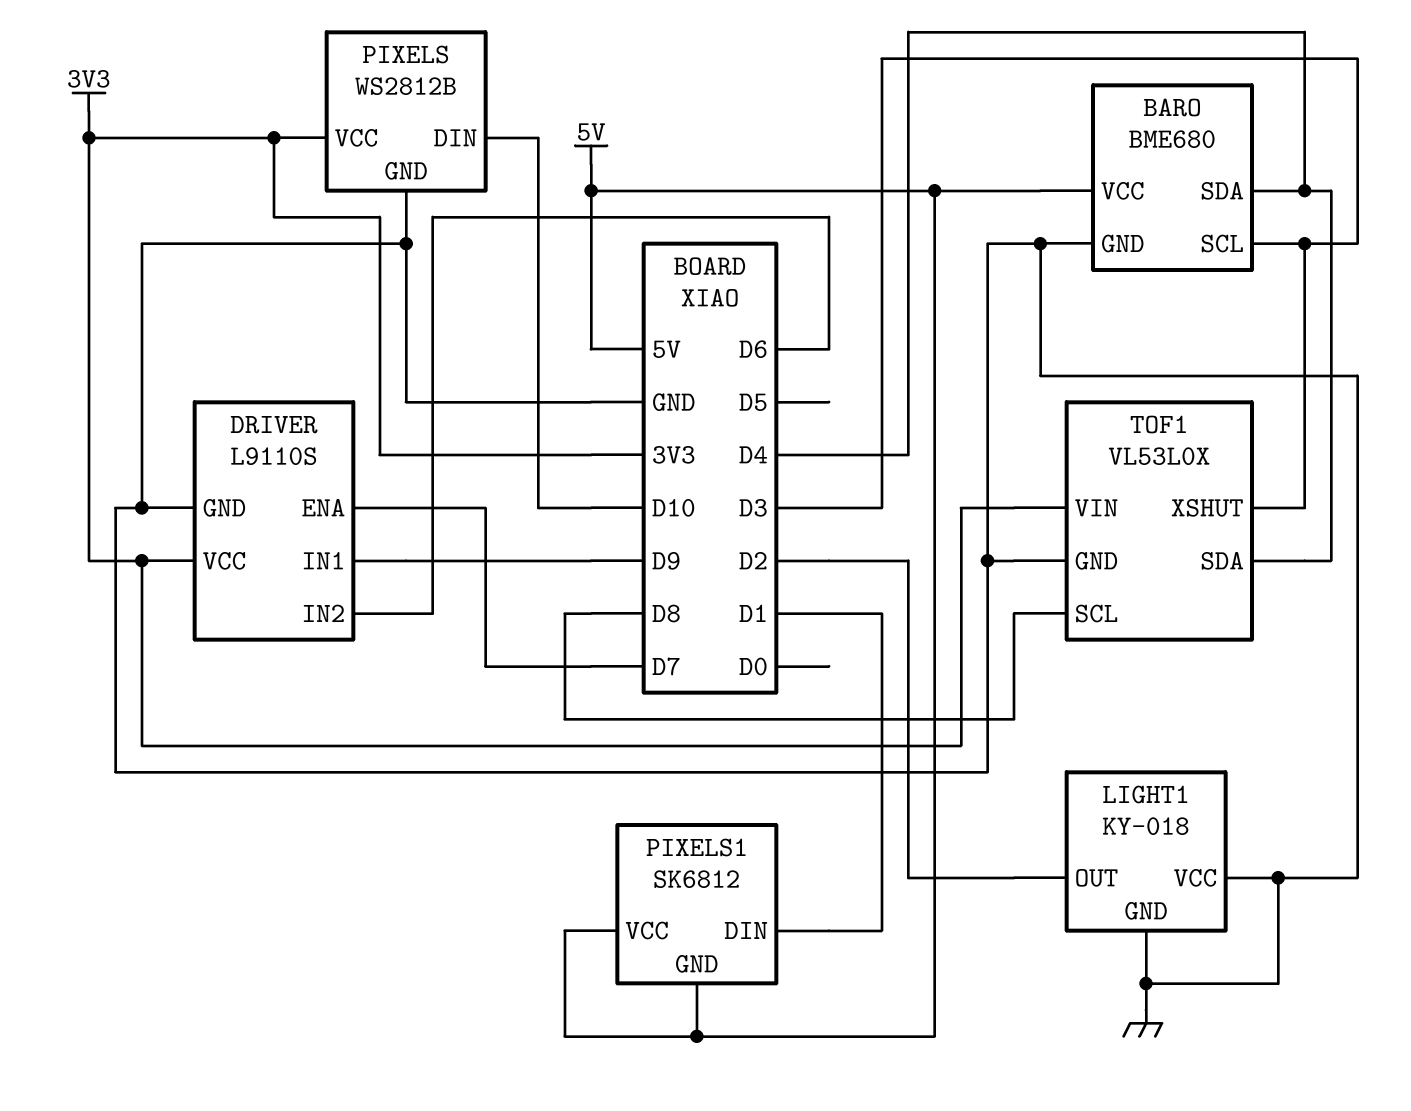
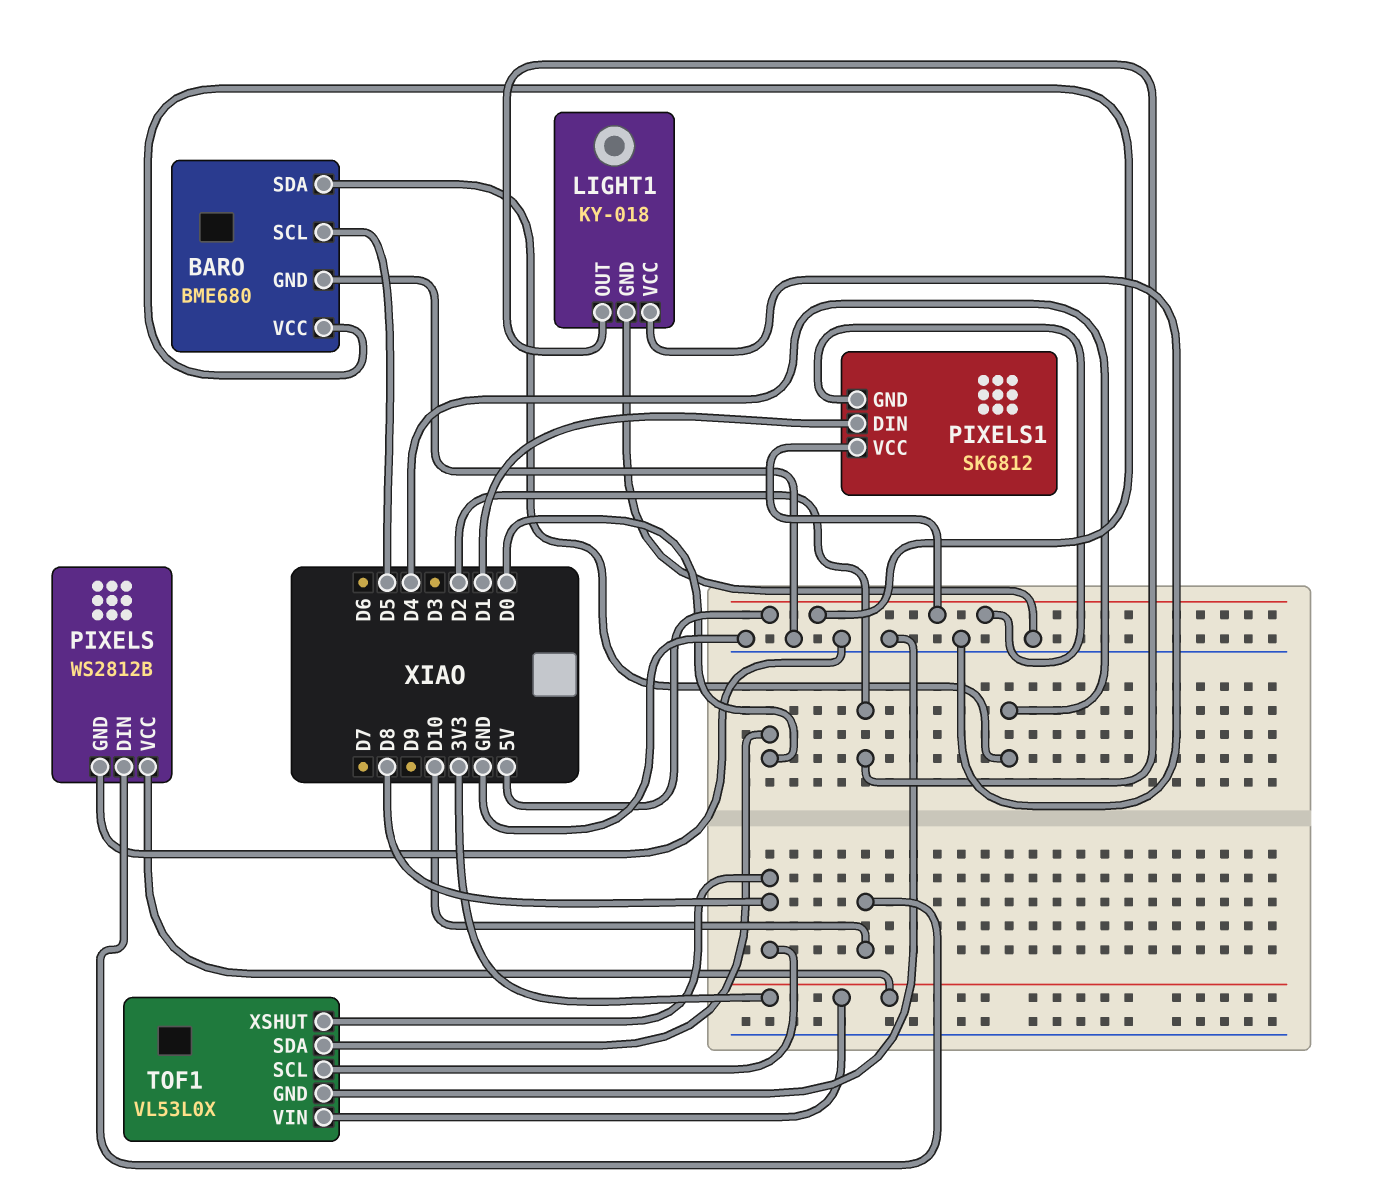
BARO pin SCL: D3 -> D5
DRIVER: L9110S -> none
DRIVER pin ENA: D7 -> none
DRIVER pin GND: GND -> none
DRIVER pin IN1: D9 -> none
DRIVER pin IN2: D6 -> none
DRIVER pin VCC: 3V3 -> none
TOF1 pin SDA: D4 -> D0
TOF1 pin XSHUT: D3 -> D8

